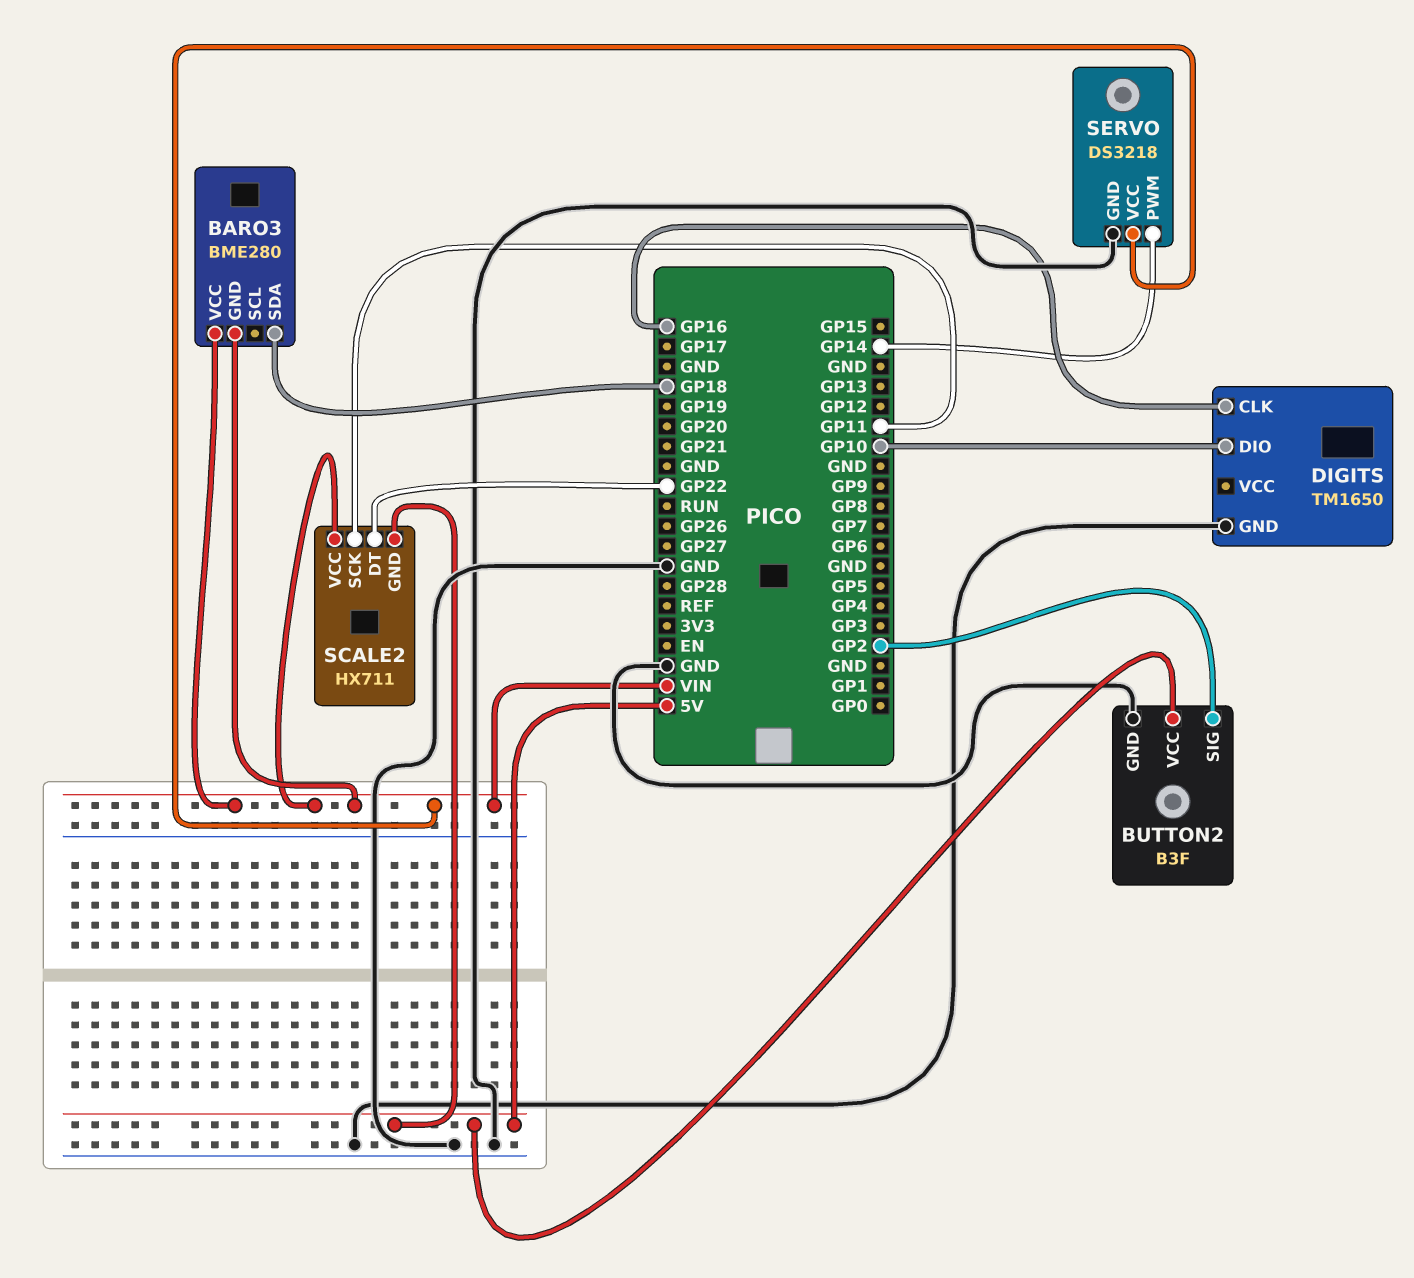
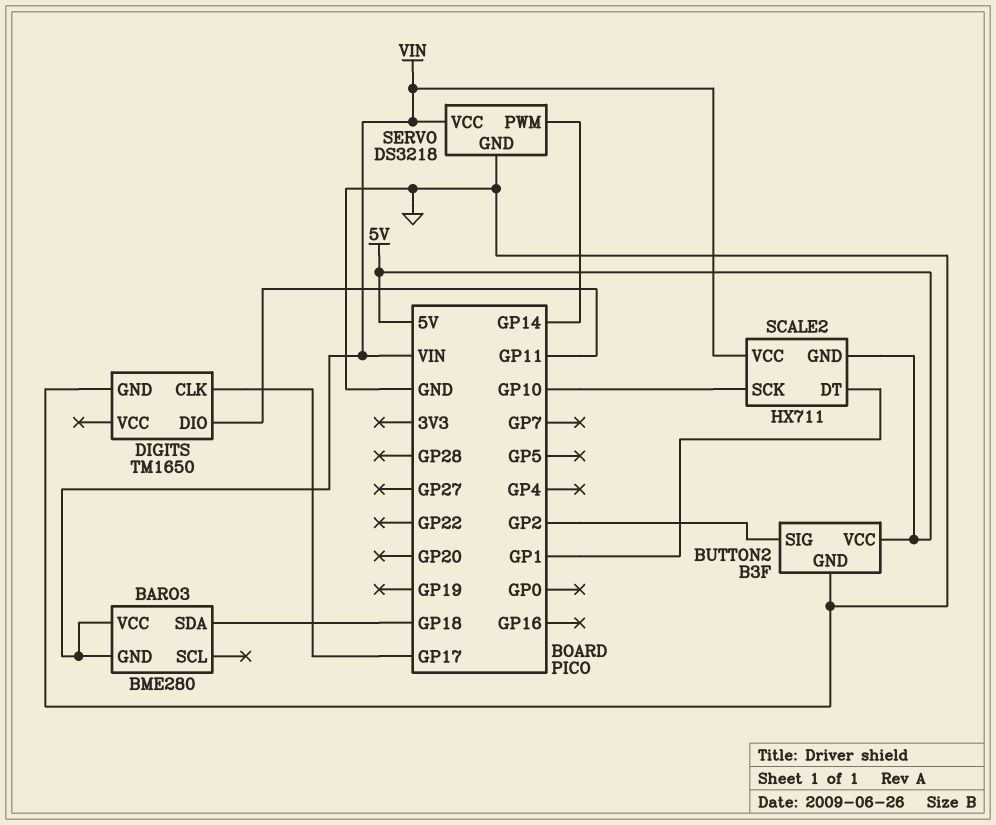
DIGITS pin CLK: GP16 -> GP17
DIGITS pin DIO: GP10 -> GP11
SCALE2 pin DT: GP22 -> GP1
SCALE2 pin SCK: GP11 -> GP10

